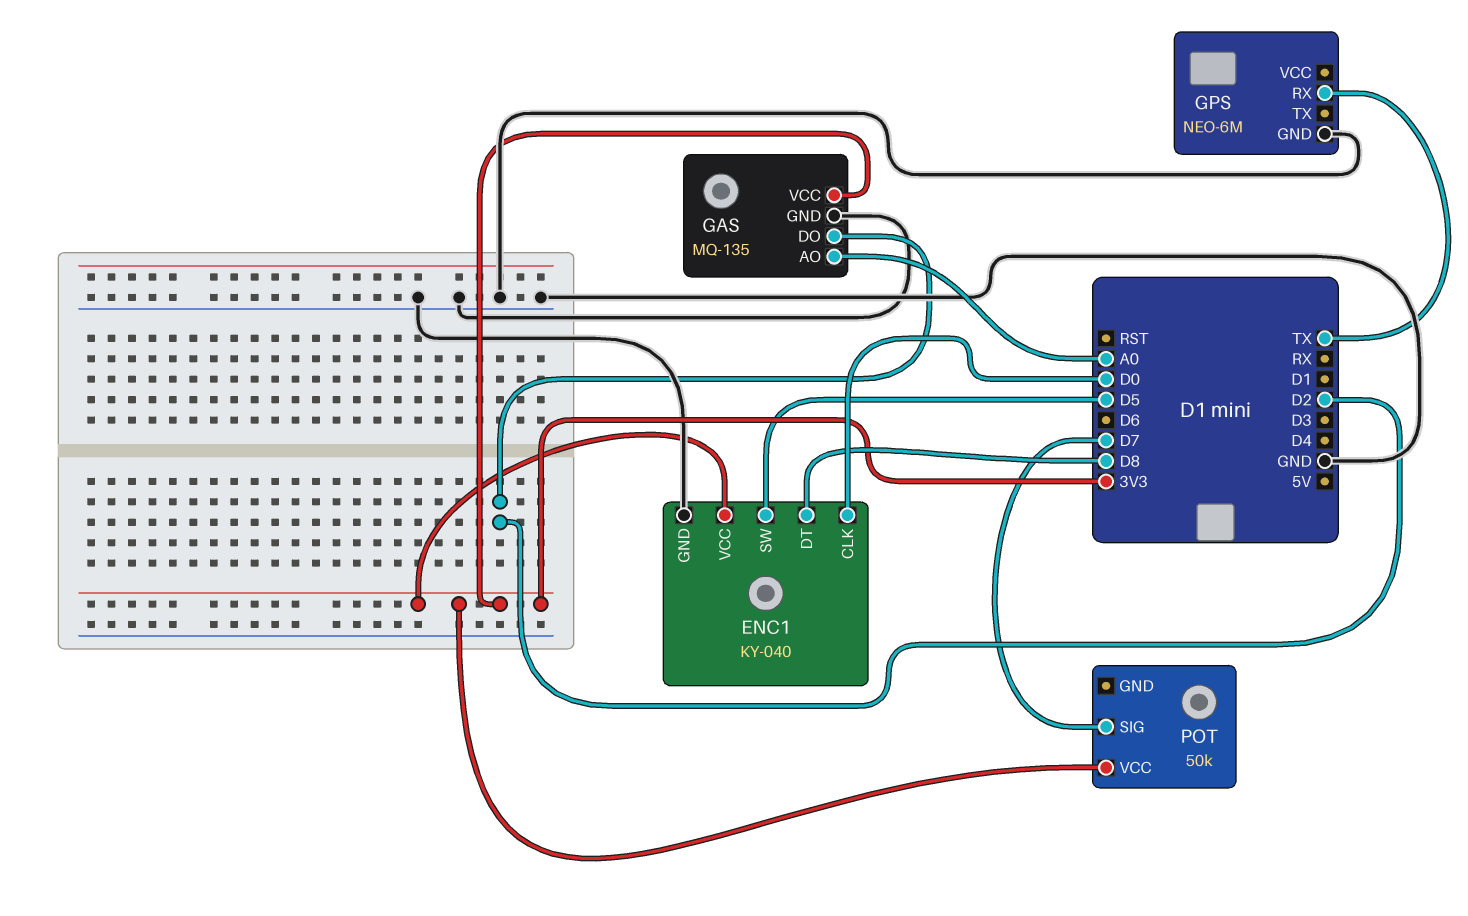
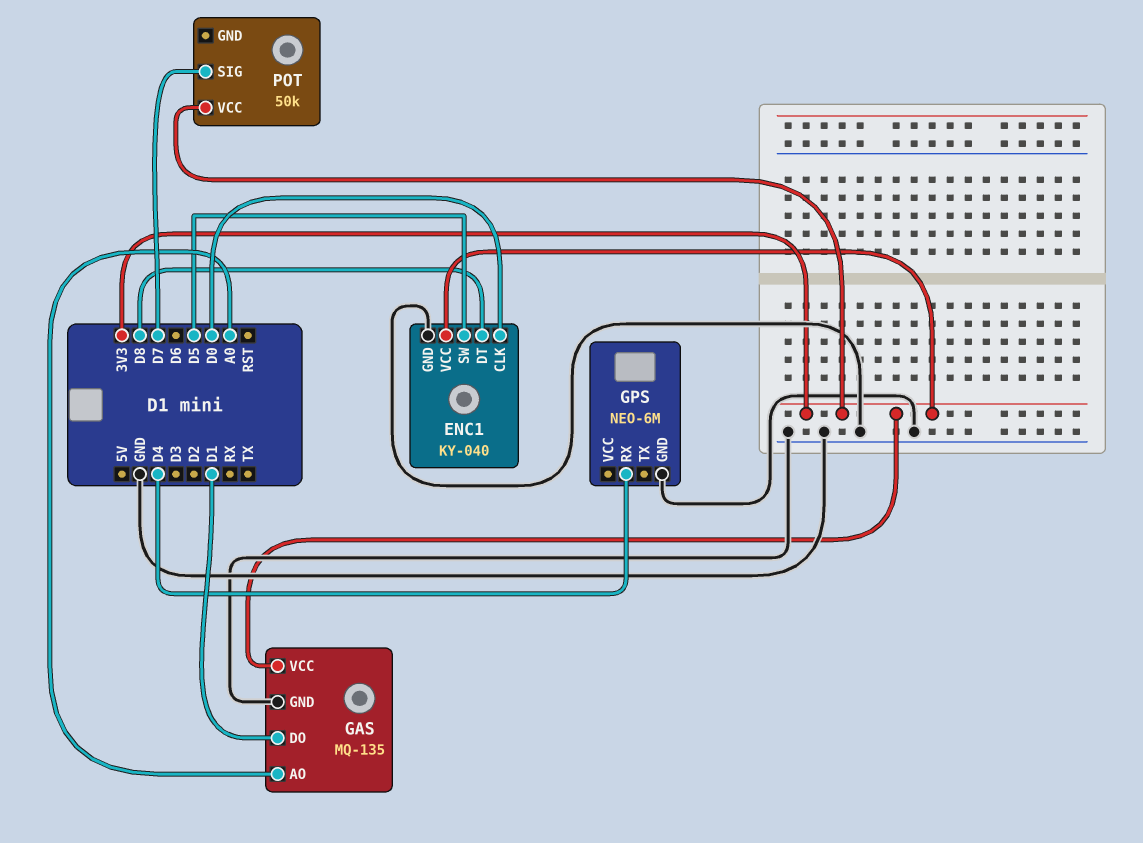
GAS pin DO: D2 -> D1
GPS pin RX: TX -> D4

